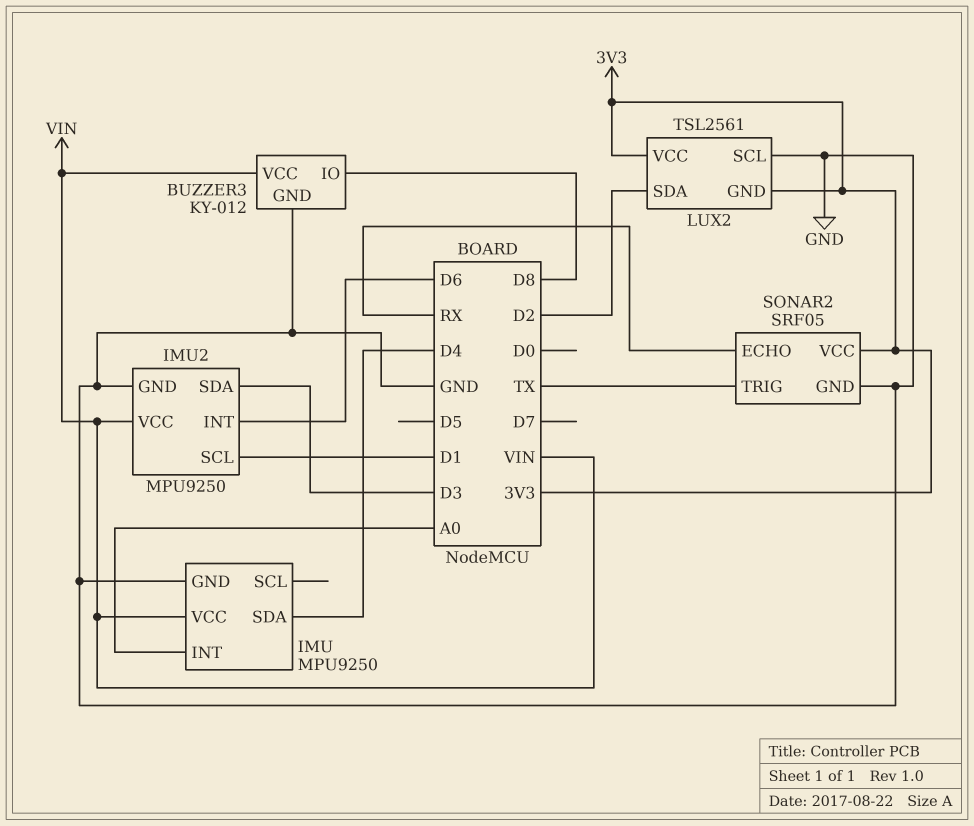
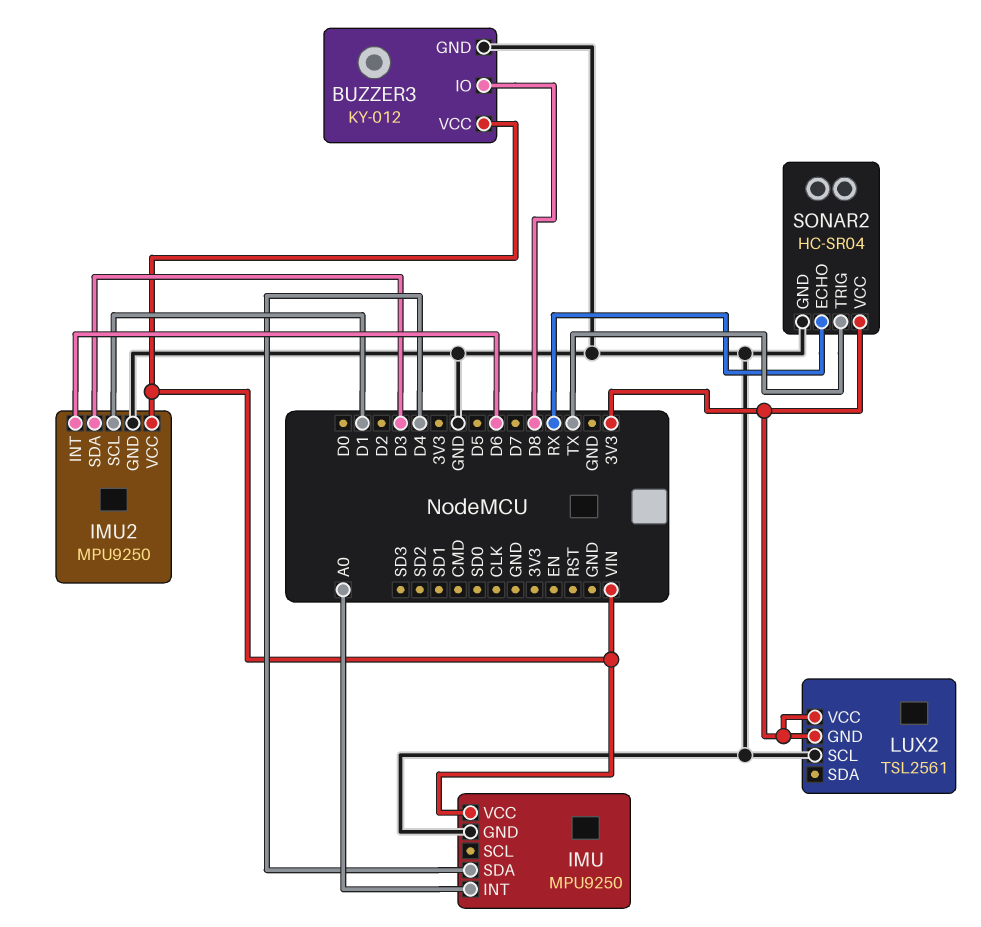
LUX2 pin SDA: D2 -> none
SONAR2: SRF05 -> HC-SR04

